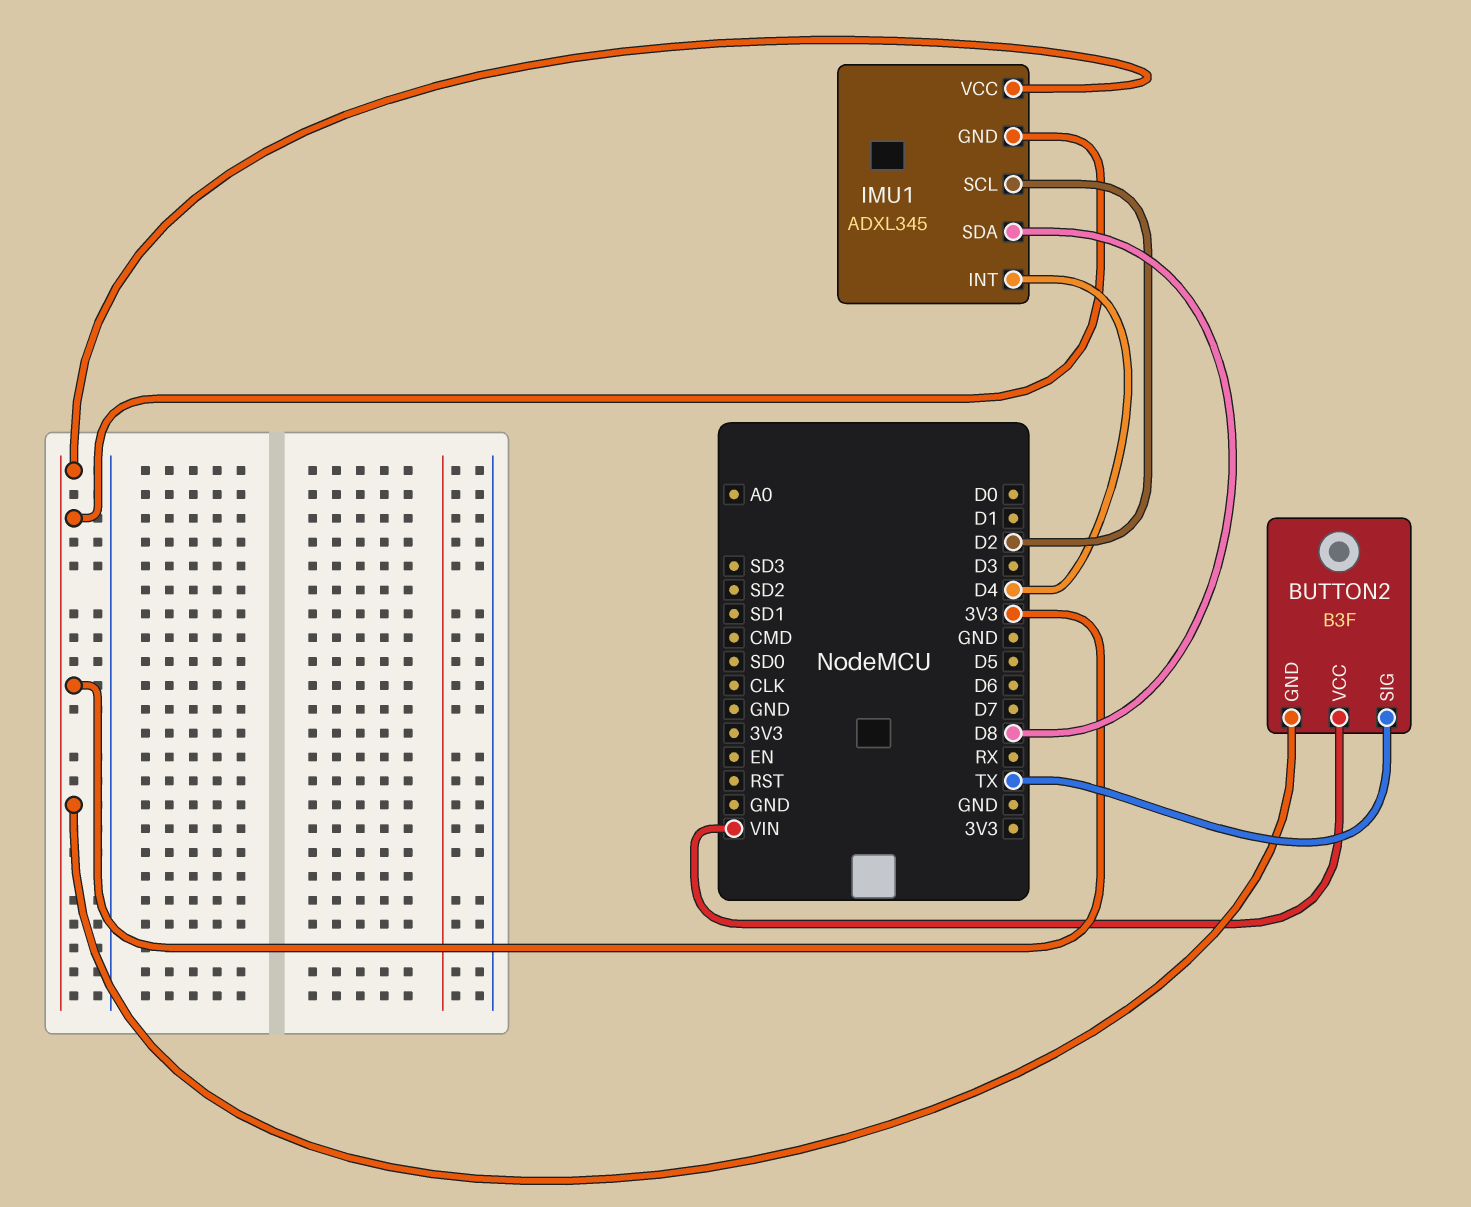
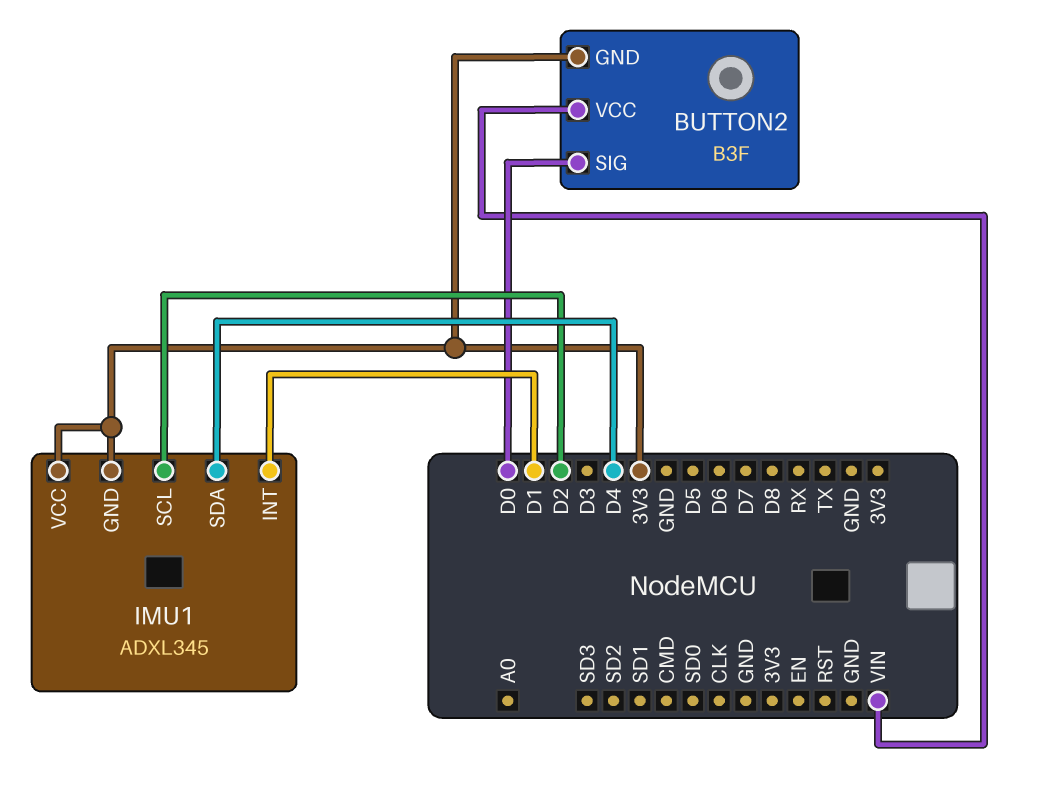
BUTTON2 pin SIG: TX -> D0
IMU1 pin INT: D4 -> D1
IMU1 pin SDA: D8 -> D4

